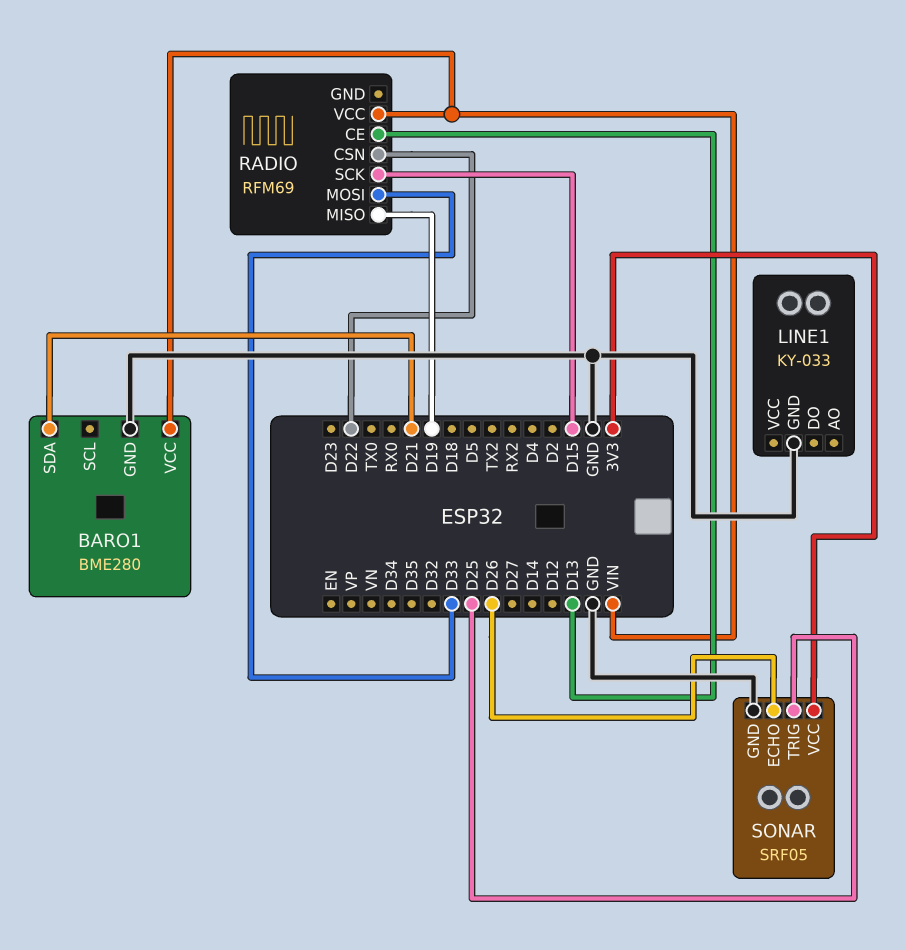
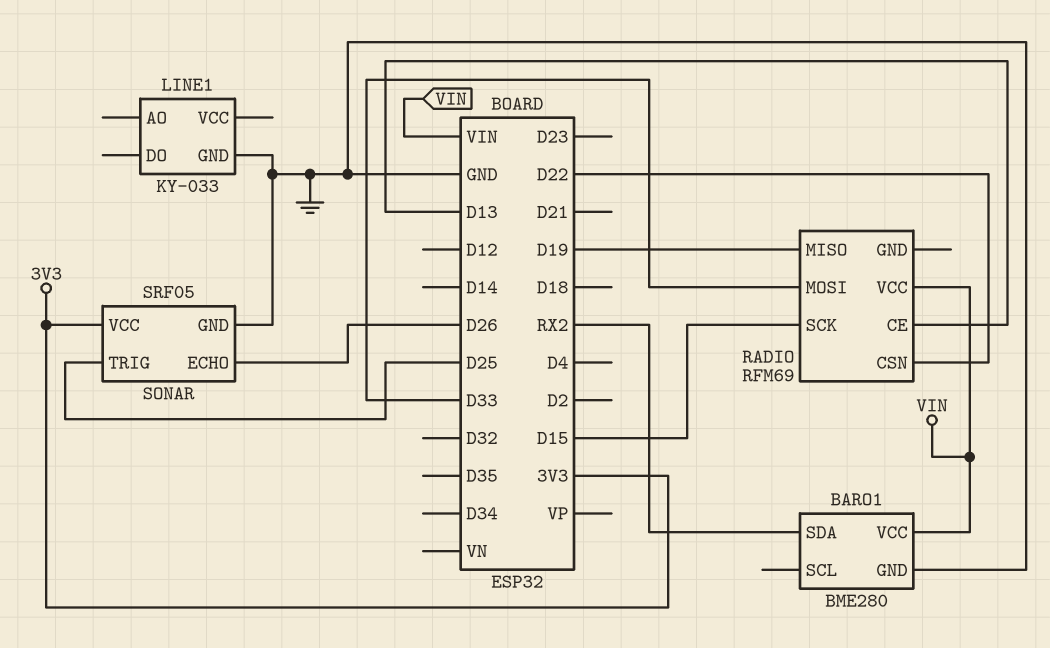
BARO1 pin SDA: D21 -> RX2

